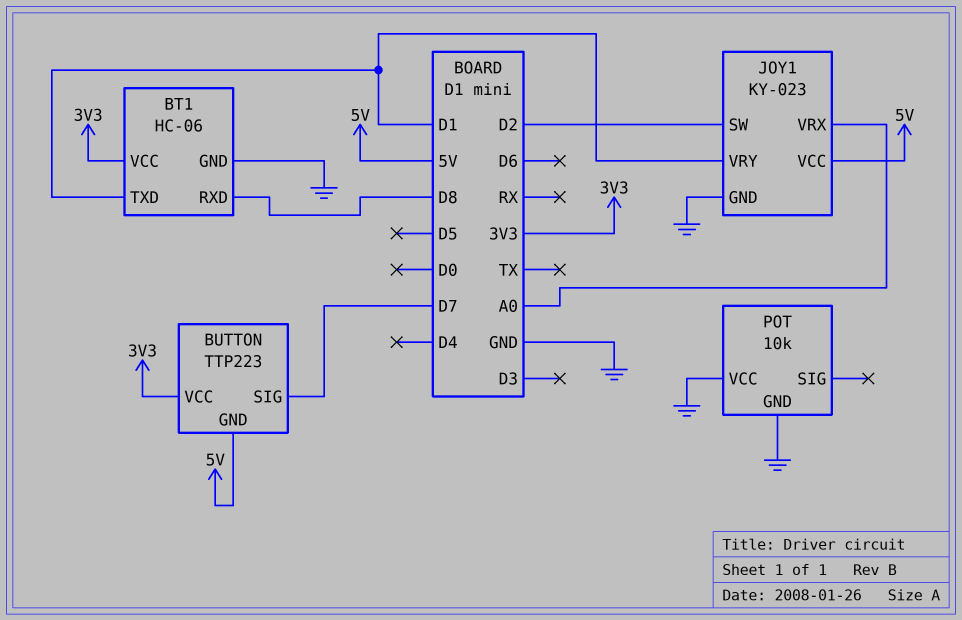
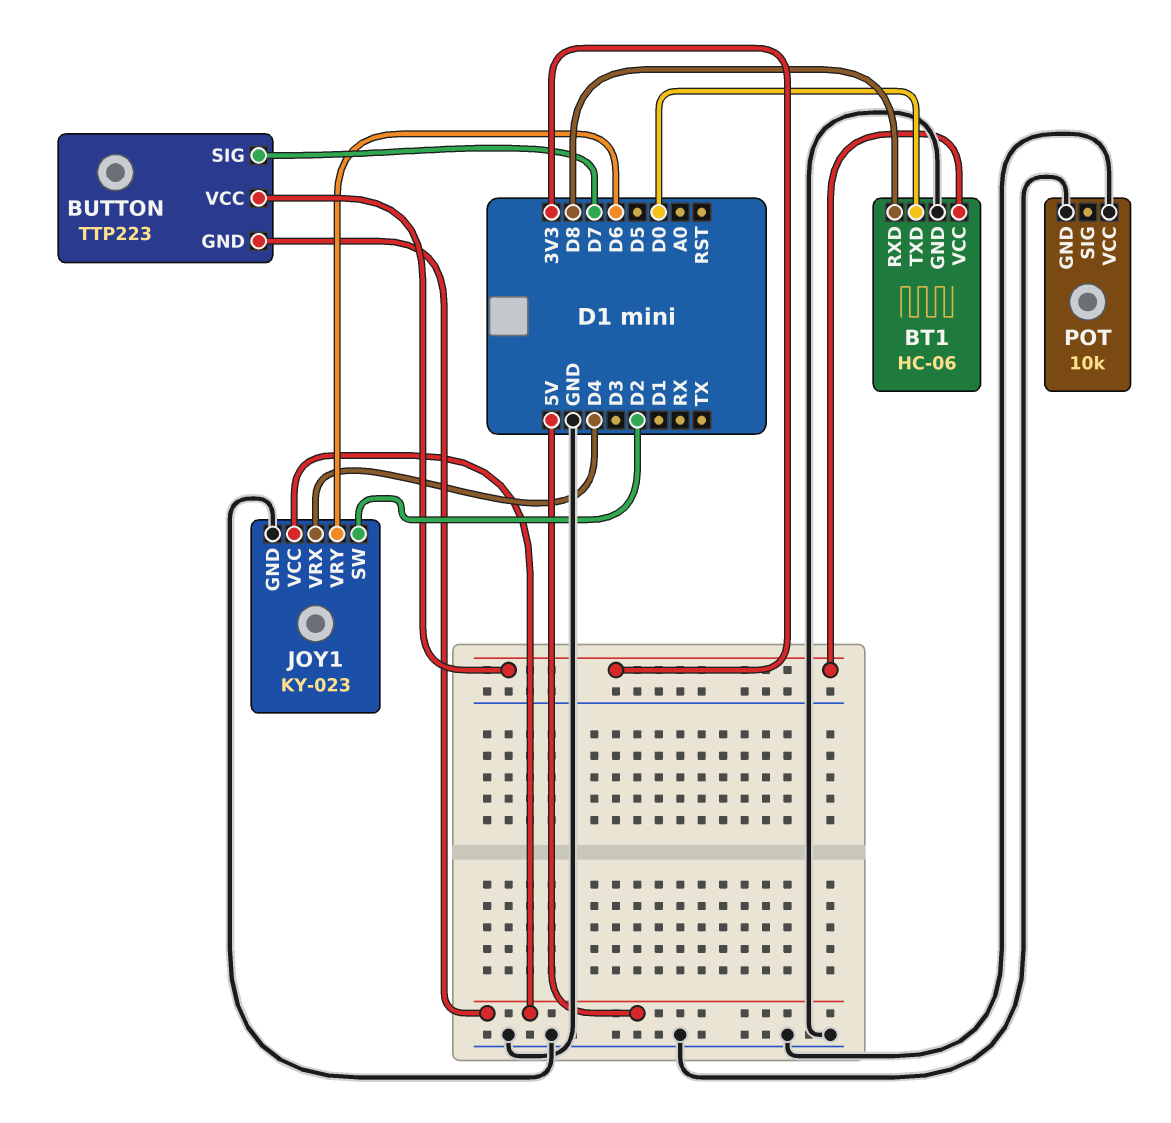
BT1 pin TXD: D1 -> D0
JOY1 pin VRX: A0 -> D4
JOY1 pin VRY: D1 -> D6

